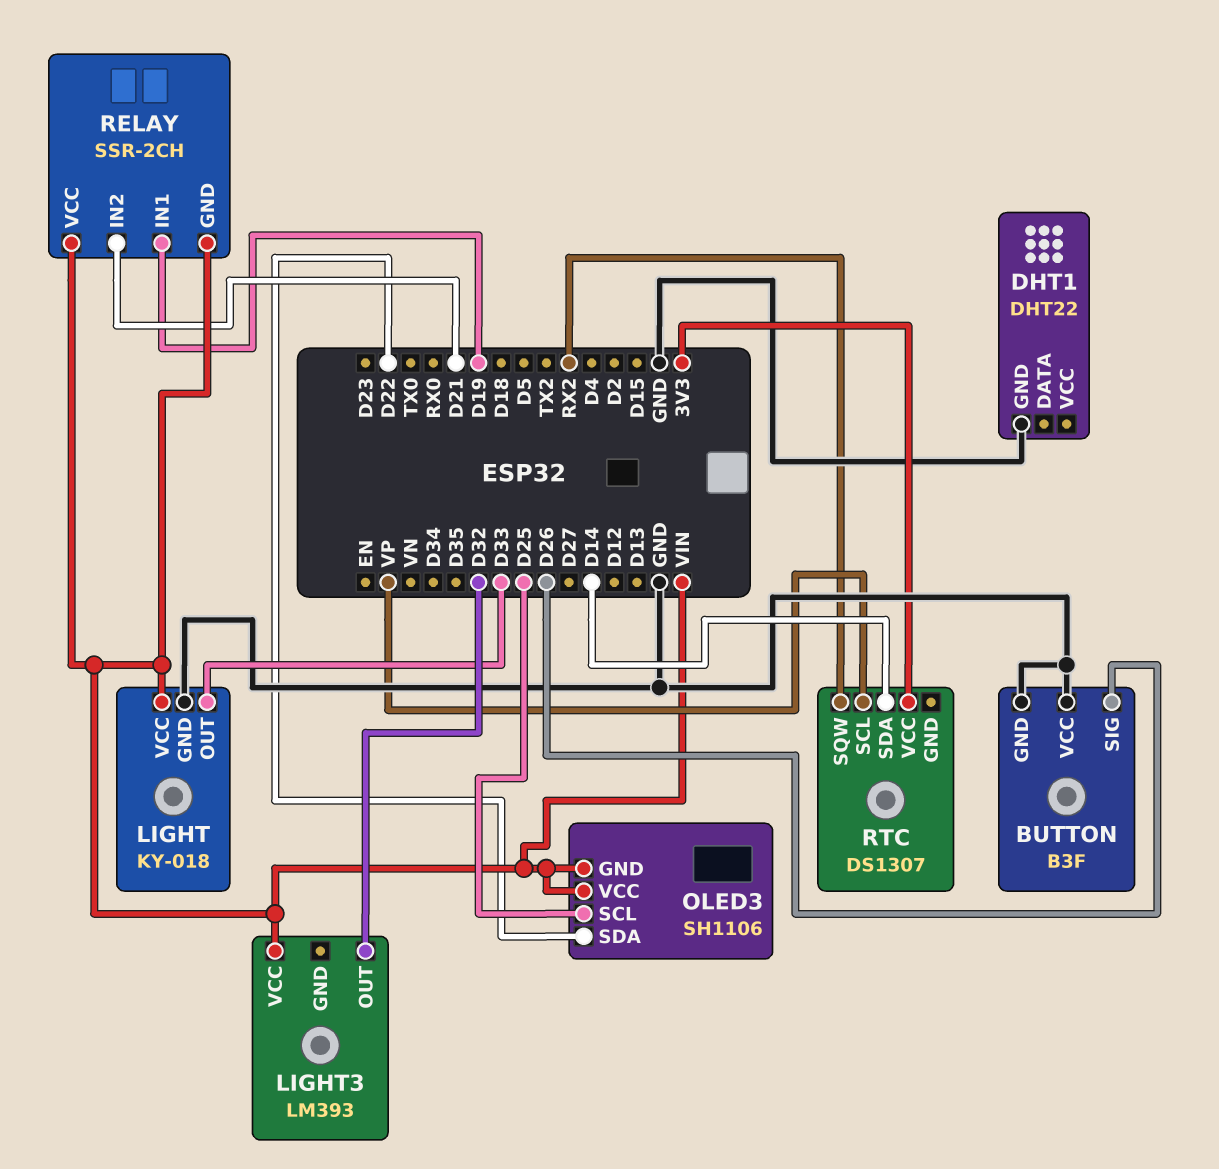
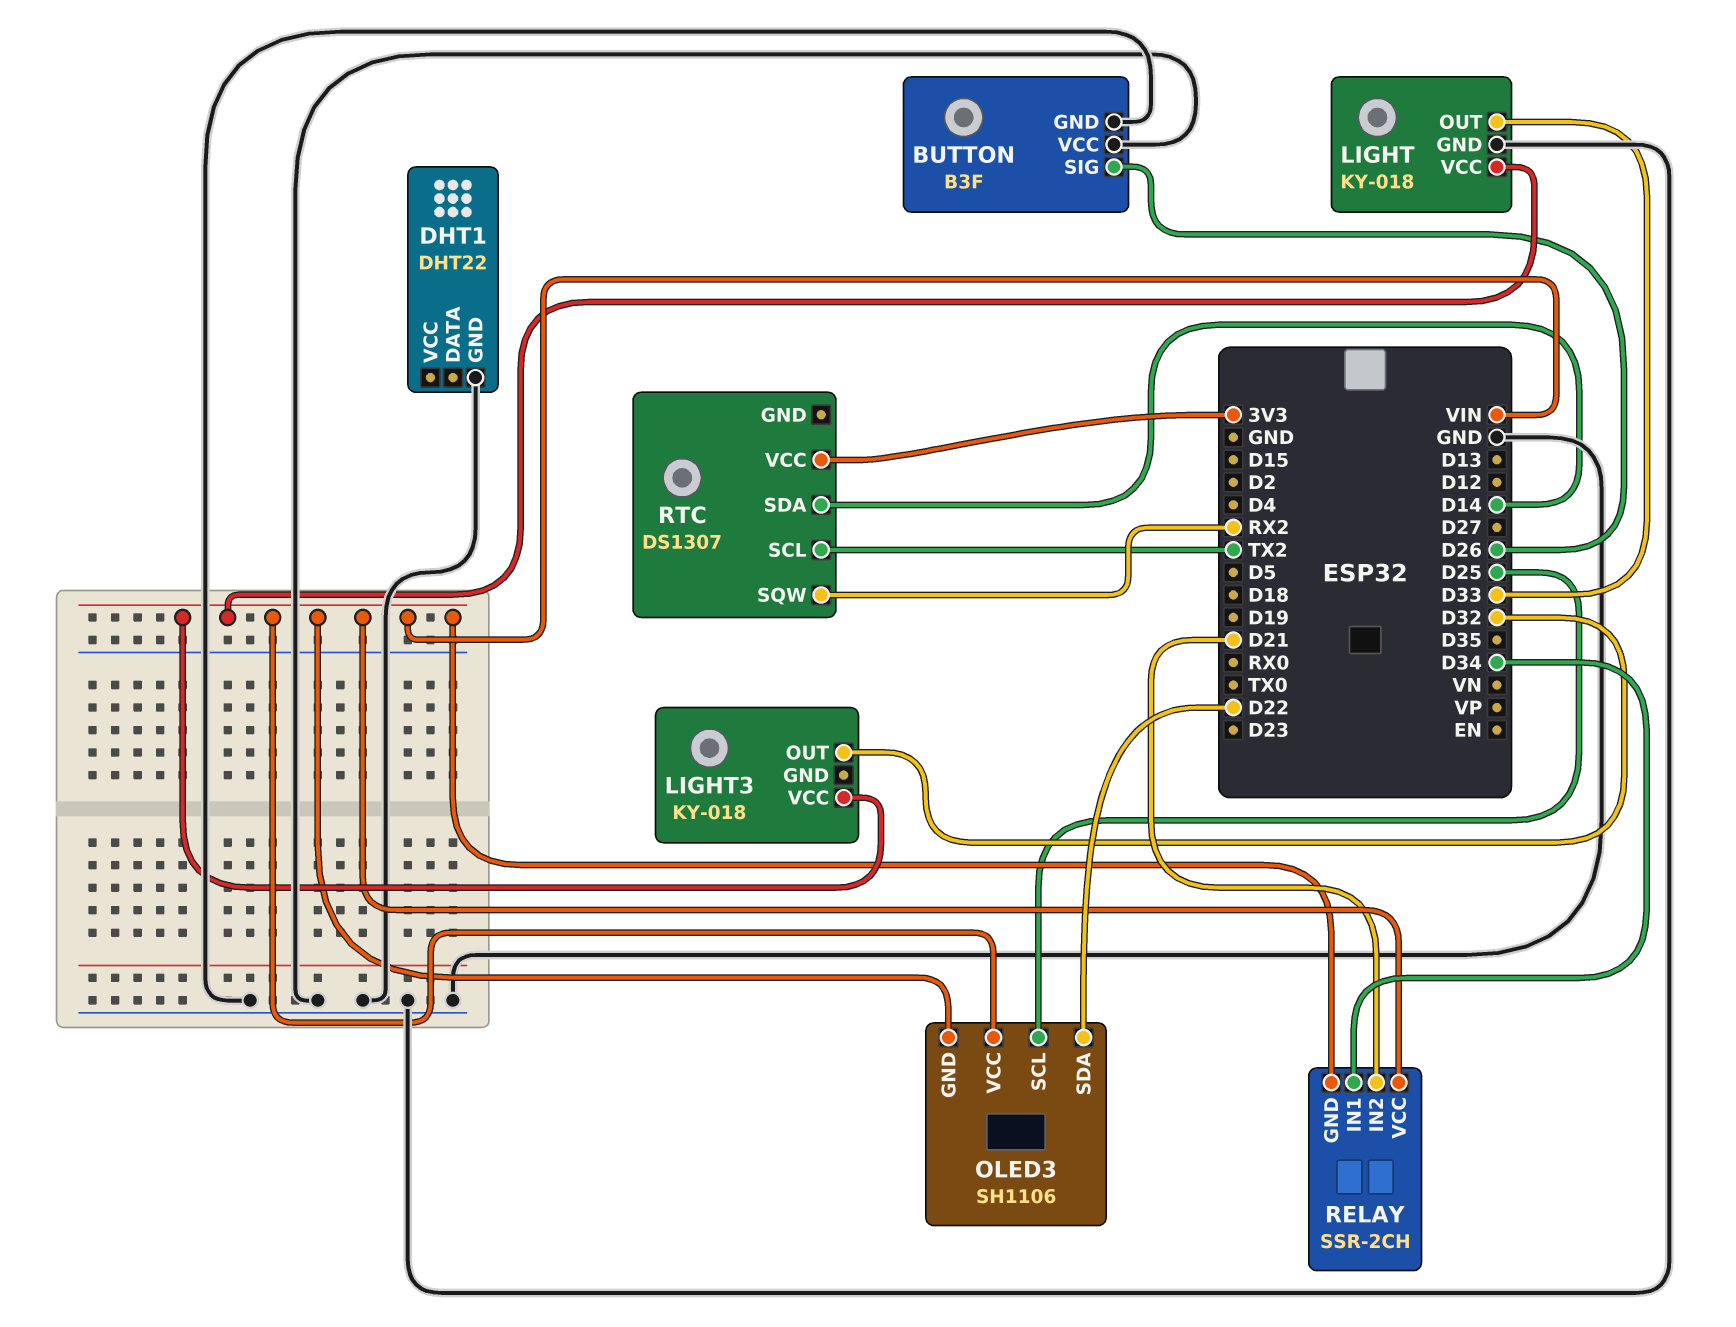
LIGHT3: LM393 -> KY-018
RELAY pin IN1: D19 -> D34
RTC pin SCL: VP -> TX2

